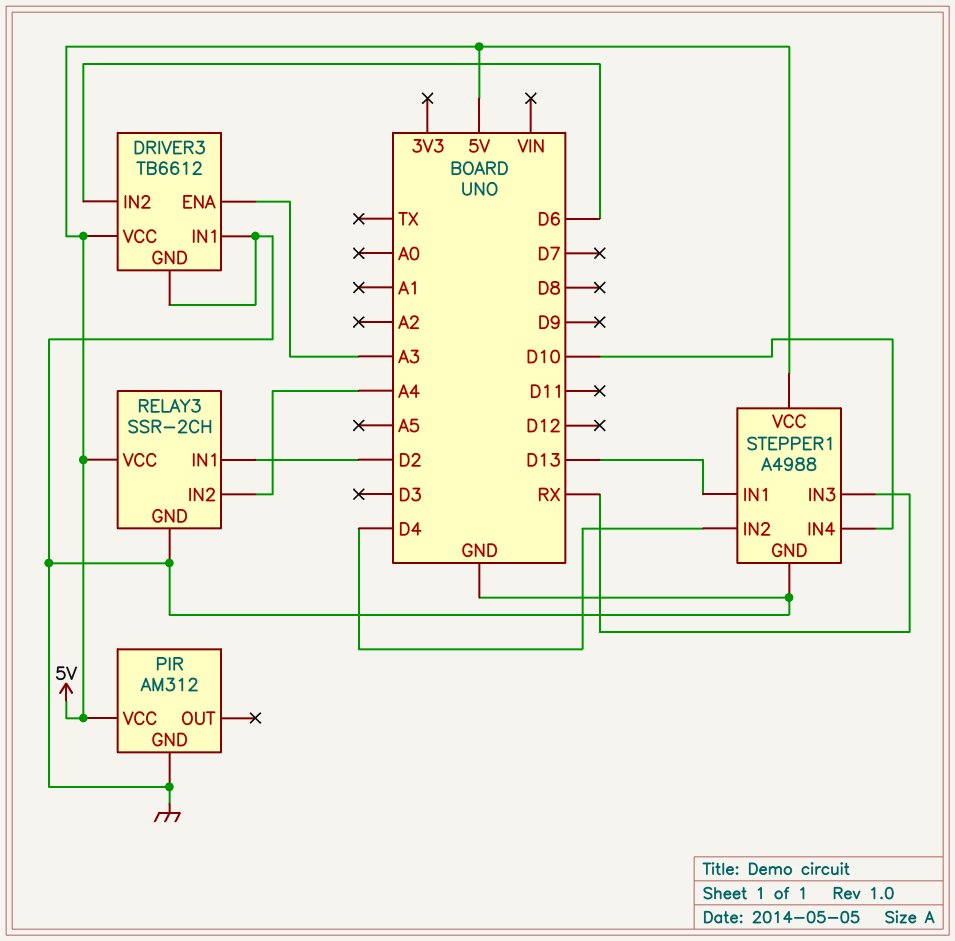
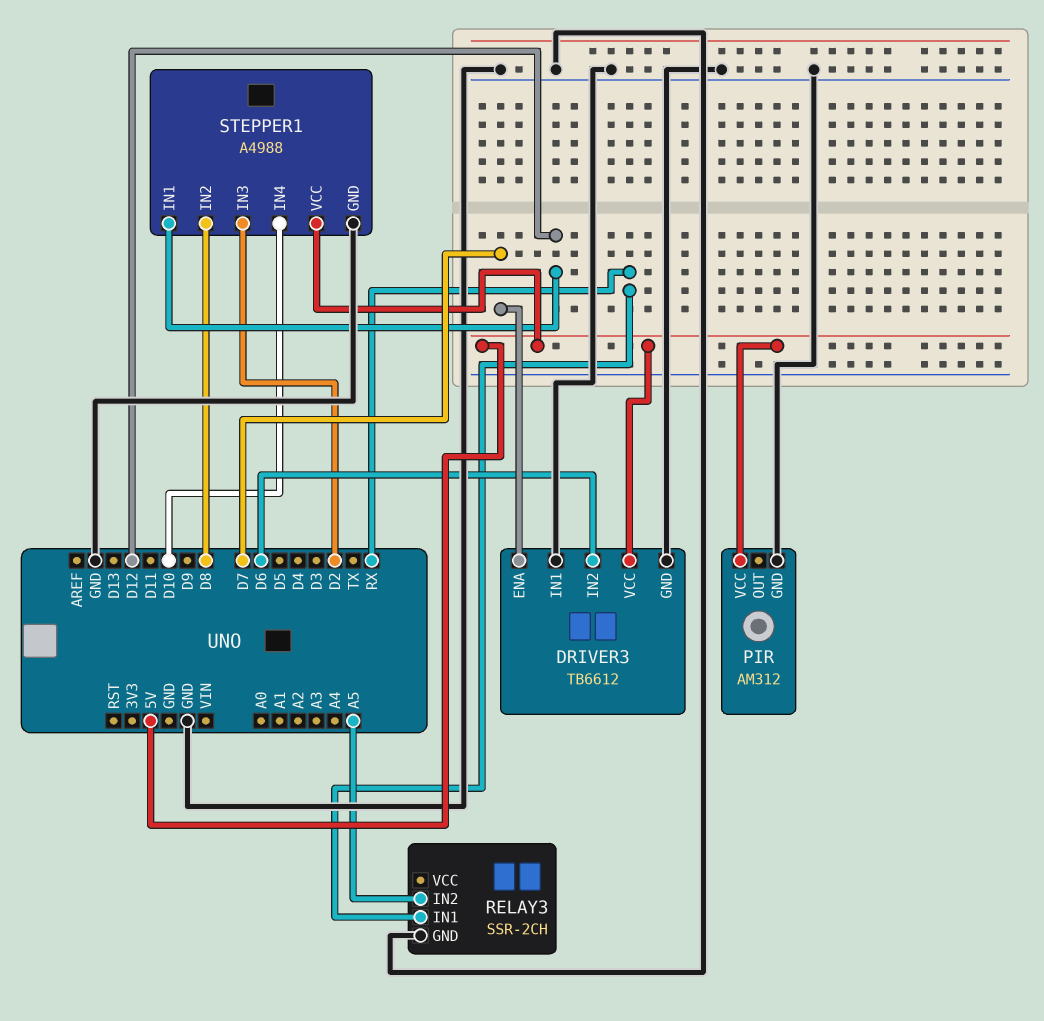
DRIVER3 pin ENA: A3 -> D7
RELAY3 pin IN1: D2 -> RX
RELAY3 pin IN2: A4 -> A5
RELAY3 pin VCC: 5V -> none
STEPPER1 pin IN1: D13 -> D12
STEPPER1 pin IN2: D4 -> D8
STEPPER1 pin IN3: RX -> D2

